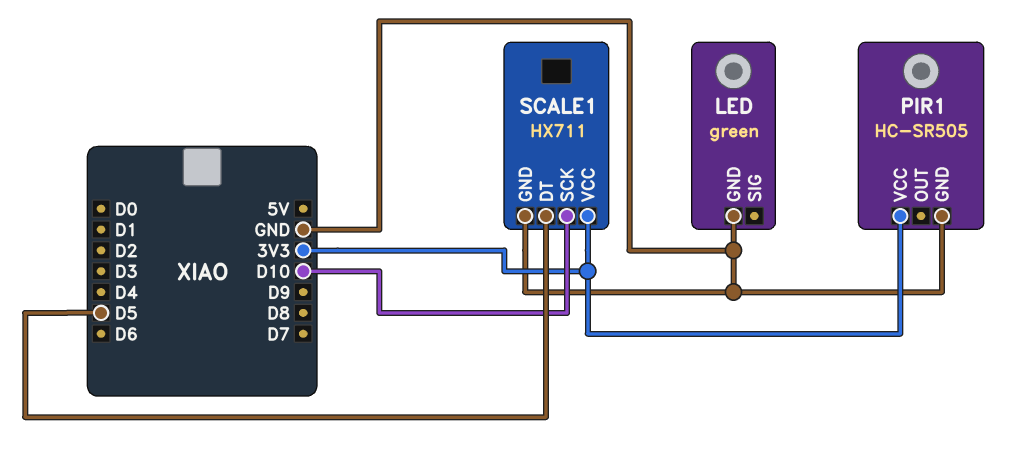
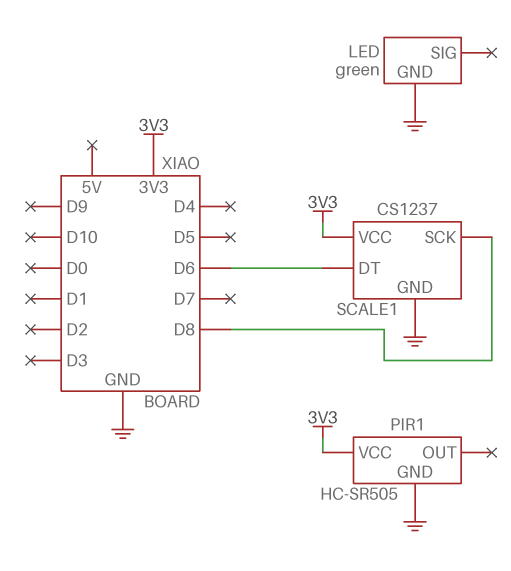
SCALE1: HX711 -> CS1237
SCALE1 pin DT: D5 -> D6
SCALE1 pin SCK: D10 -> D8

